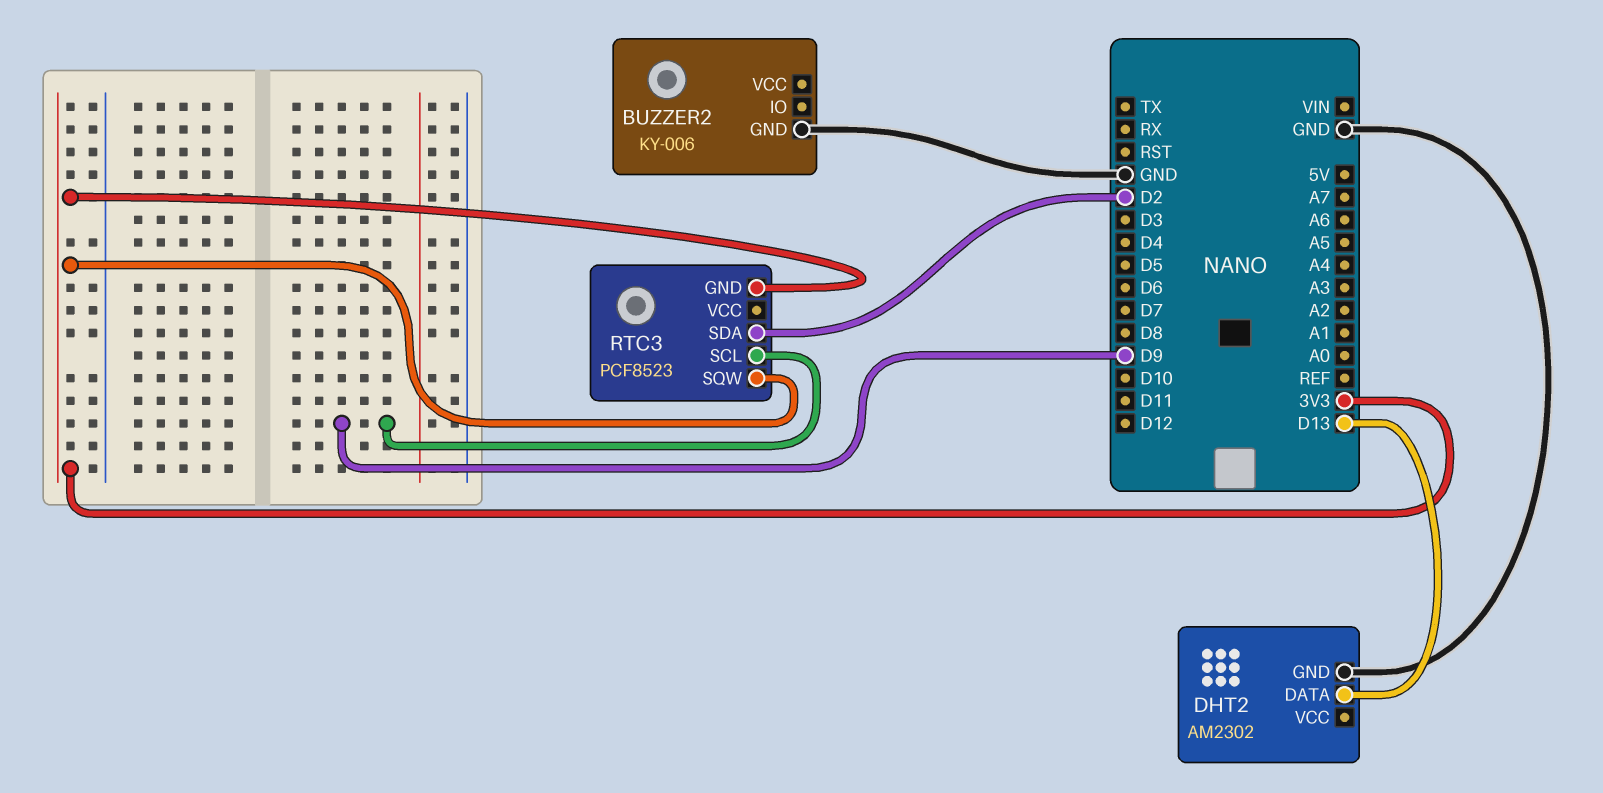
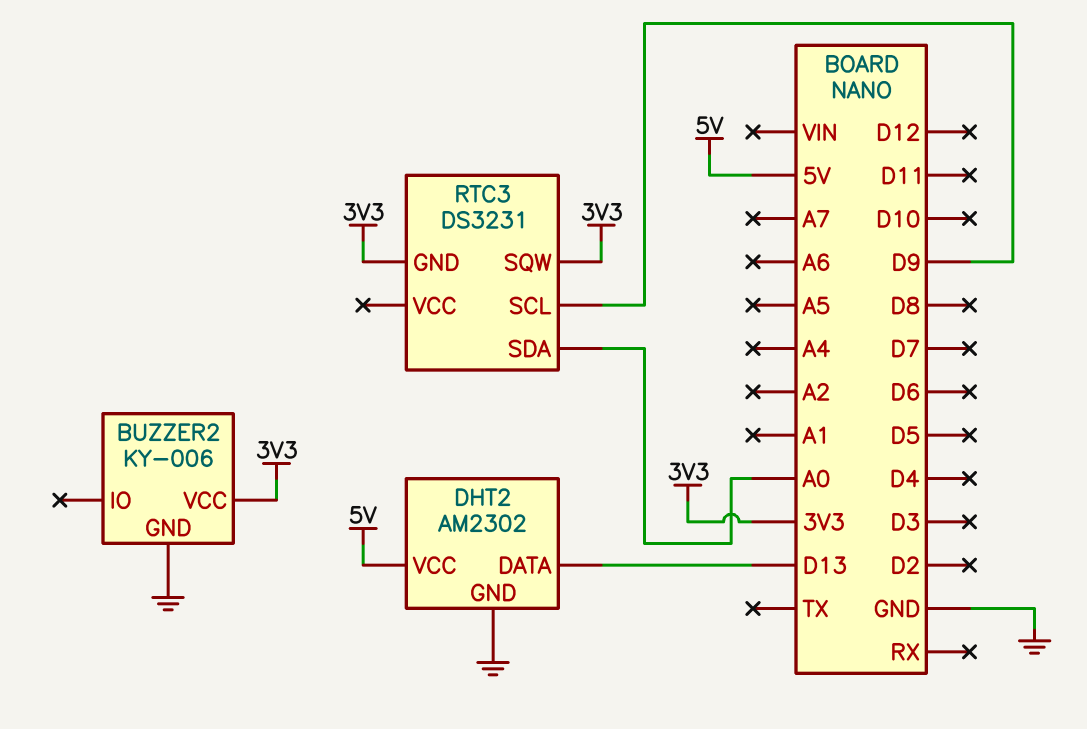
BUZZER2 pin VCC: none -> 3V3
DHT2 pin VCC: none -> 5V
RTC3: PCF8523 -> DS3231
RTC3 pin SDA: D2 -> A0

